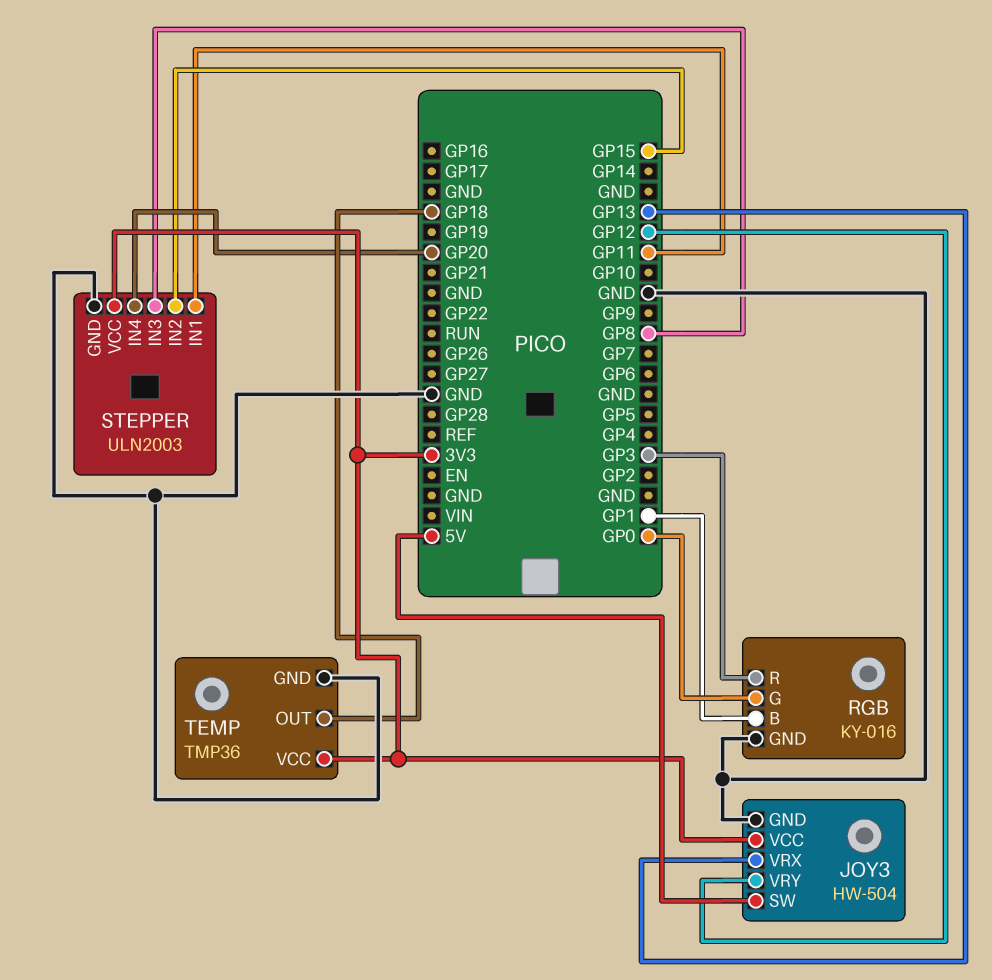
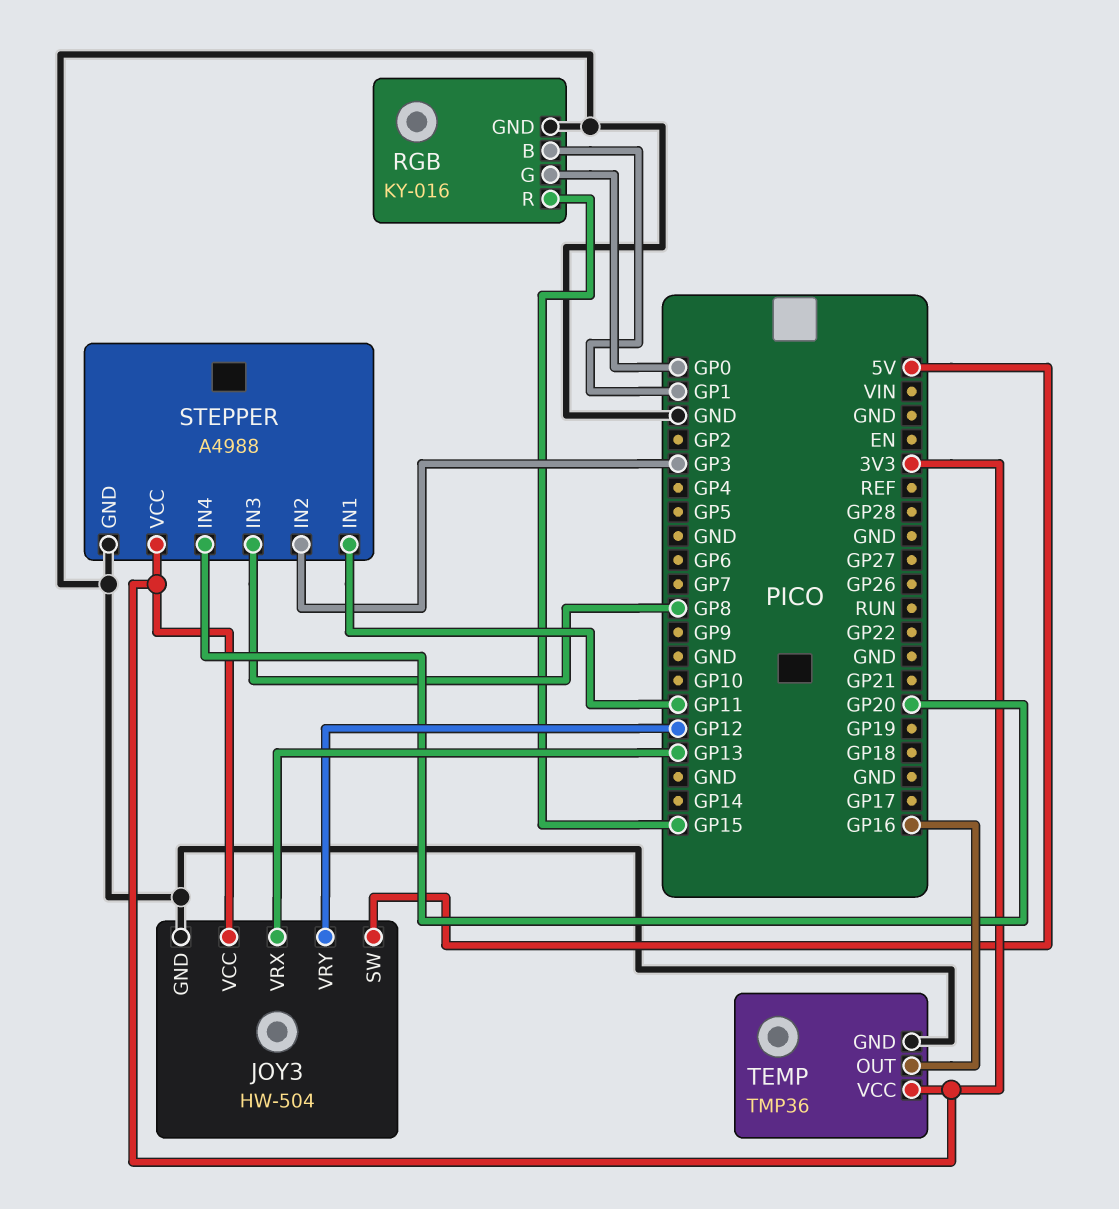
RGB pin R: GP3 -> GP15
STEPPER: ULN2003 -> A4988
STEPPER pin IN2: GP15 -> GP3
TEMP pin OUT: GP18 -> GP16

